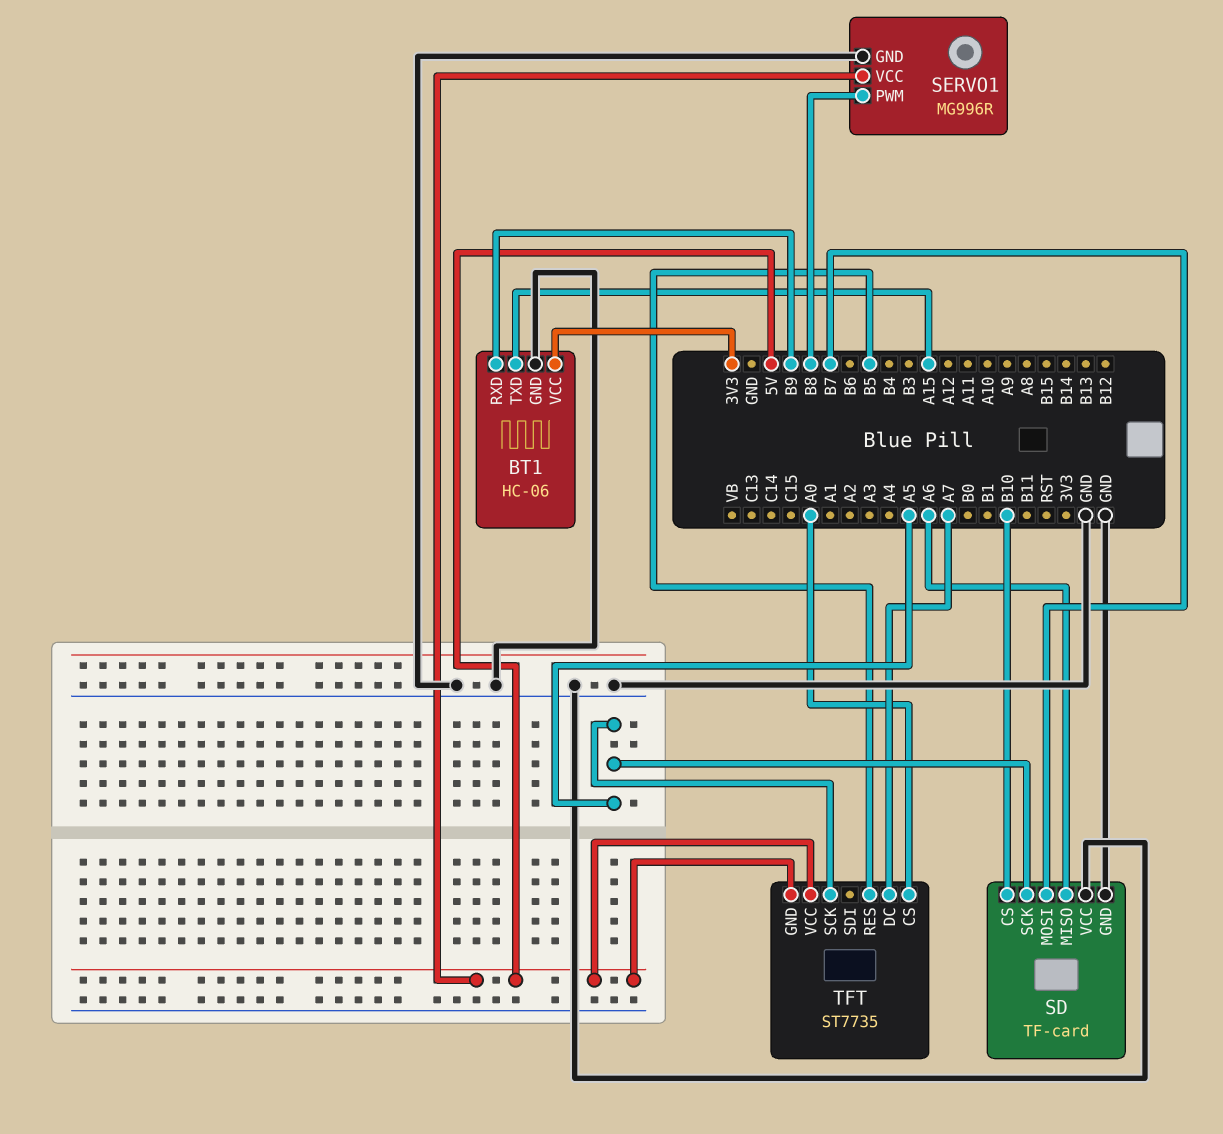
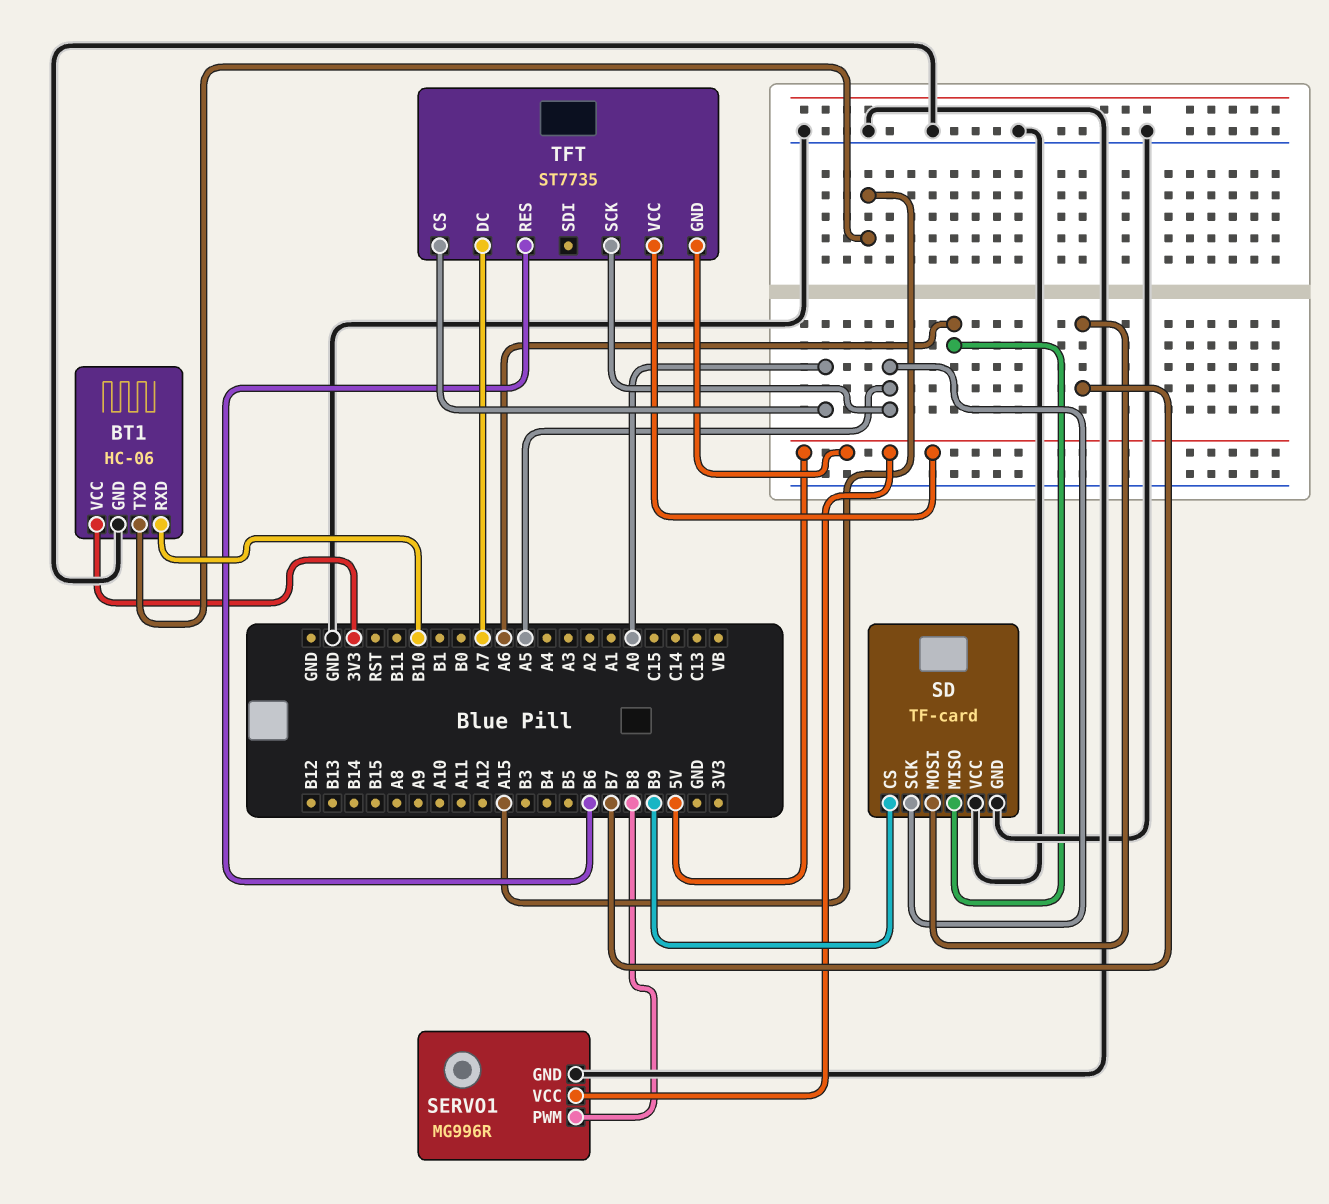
BT1 pin RXD: B9 -> B10
SD pin CS: B10 -> B9
TFT pin RES: B5 -> B6

